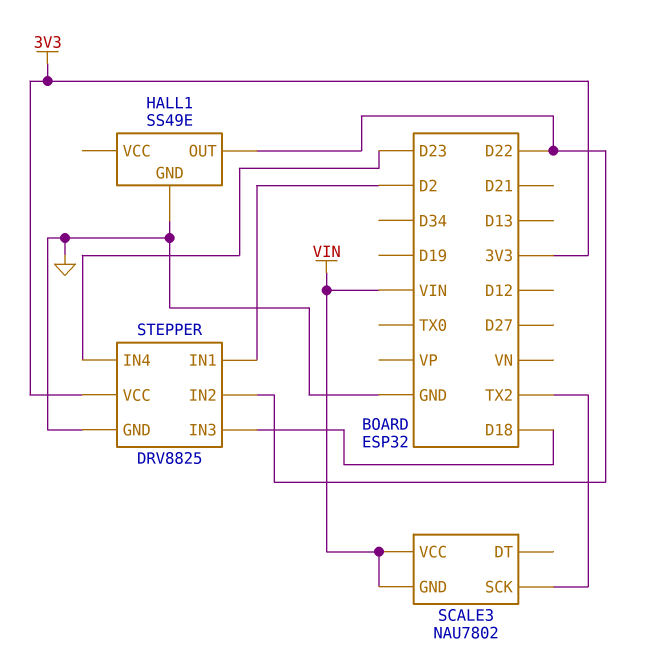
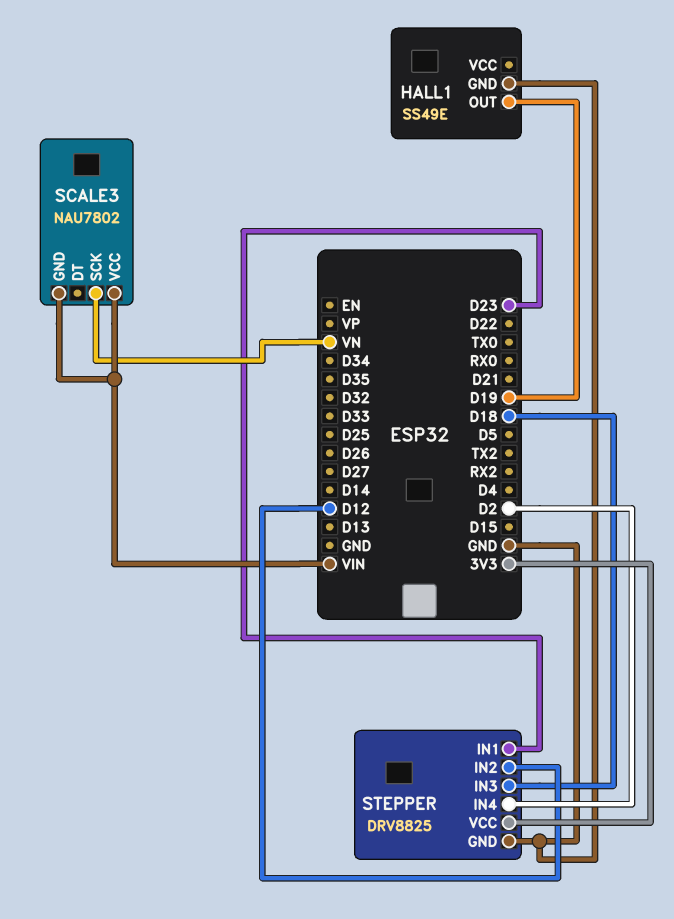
HALL1 pin OUT: D22 -> D19
SCALE3 pin SCK: TX2 -> VN
STEPPER pin IN1: D2 -> D23
STEPPER pin IN2: D22 -> D12
STEPPER pin IN4: D23 -> D2

